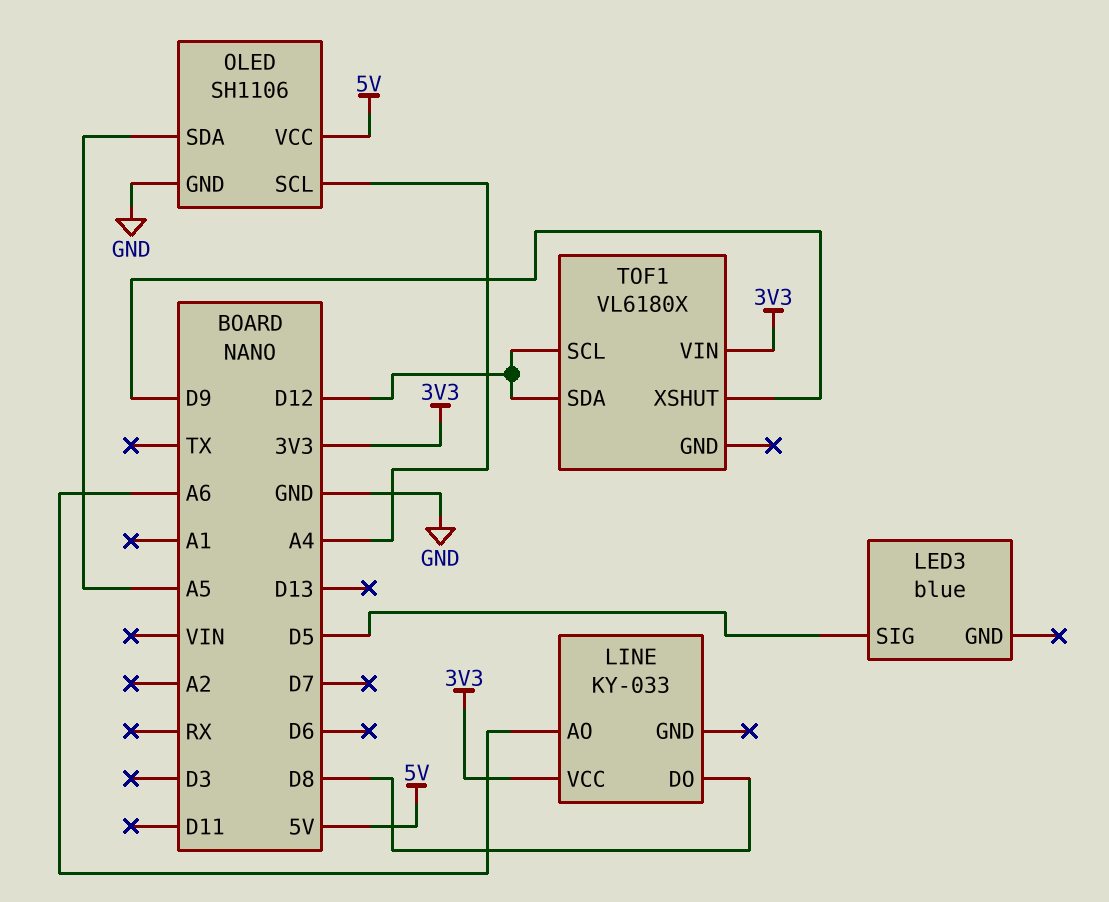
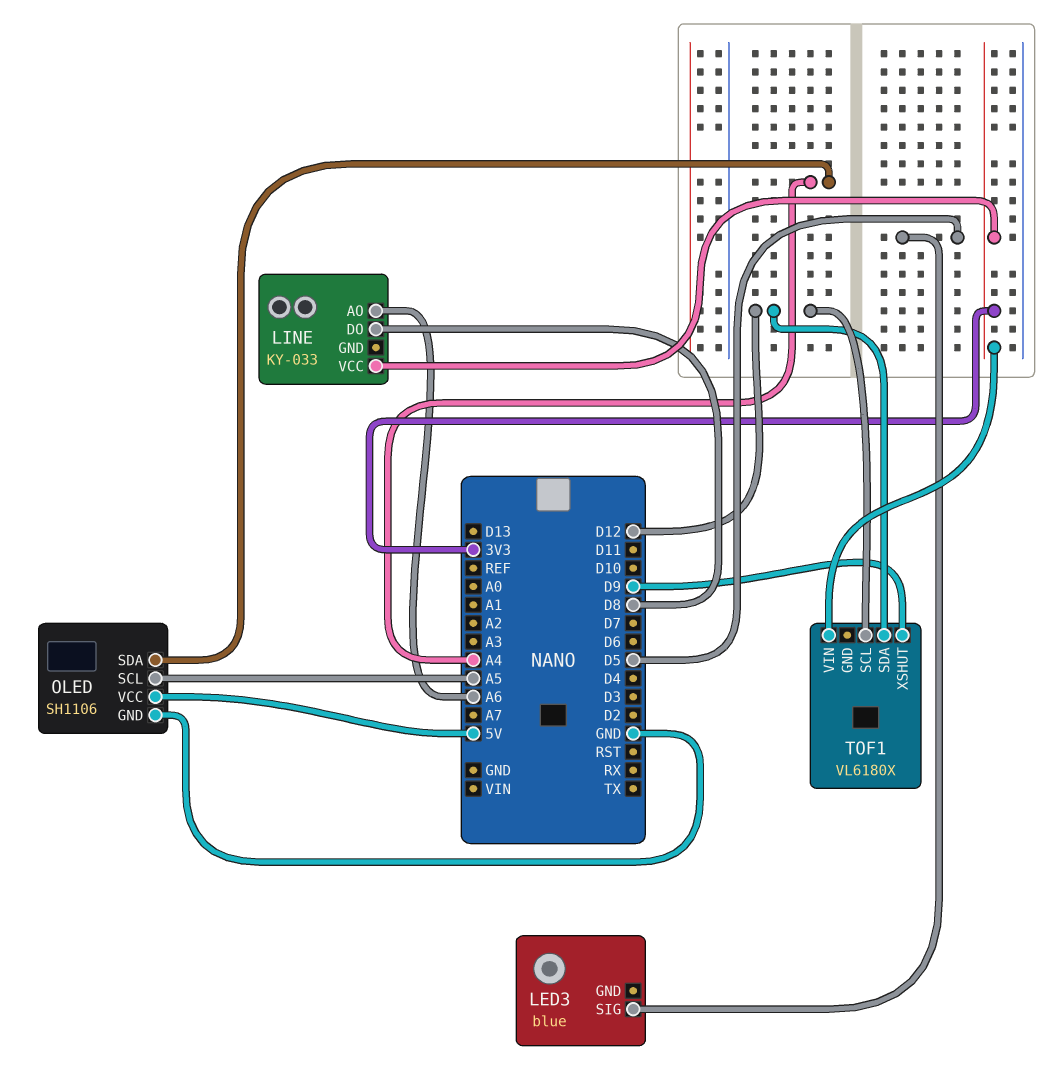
OLED pin SCL: A4 -> A5
OLED pin SDA: A5 -> A4

